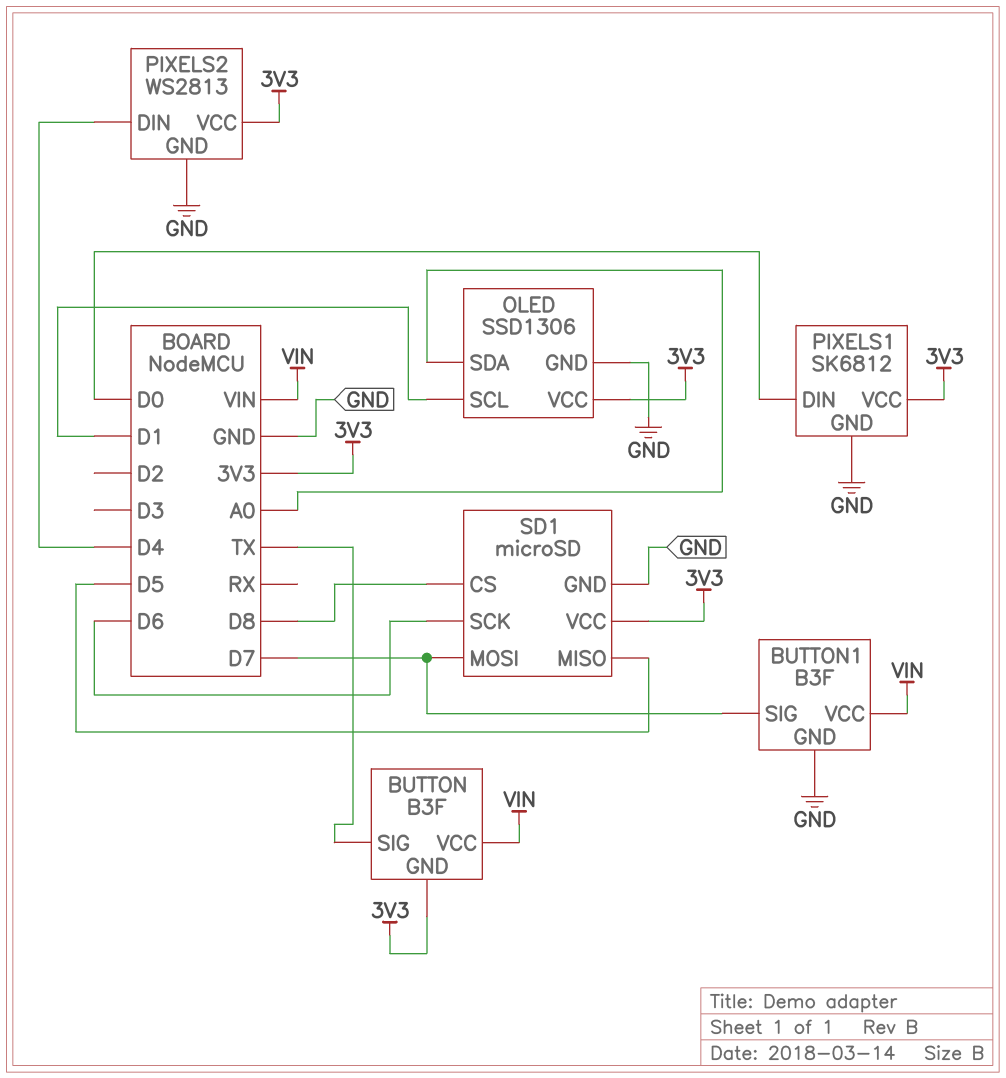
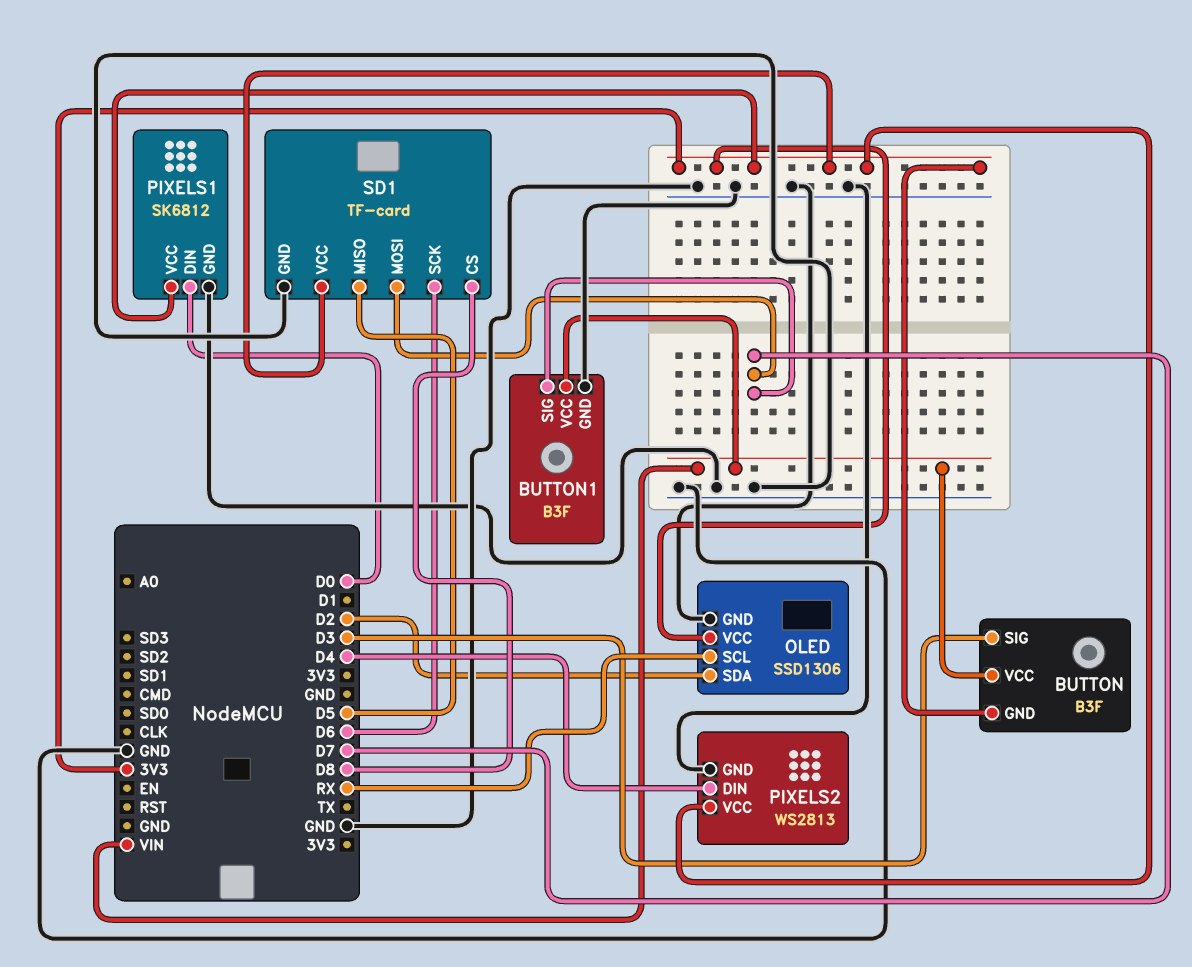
BUTTON pin SIG: TX -> D3
OLED pin SCL: D1 -> RX
OLED pin SDA: A0 -> D2
SD1: microSD -> TF-card

